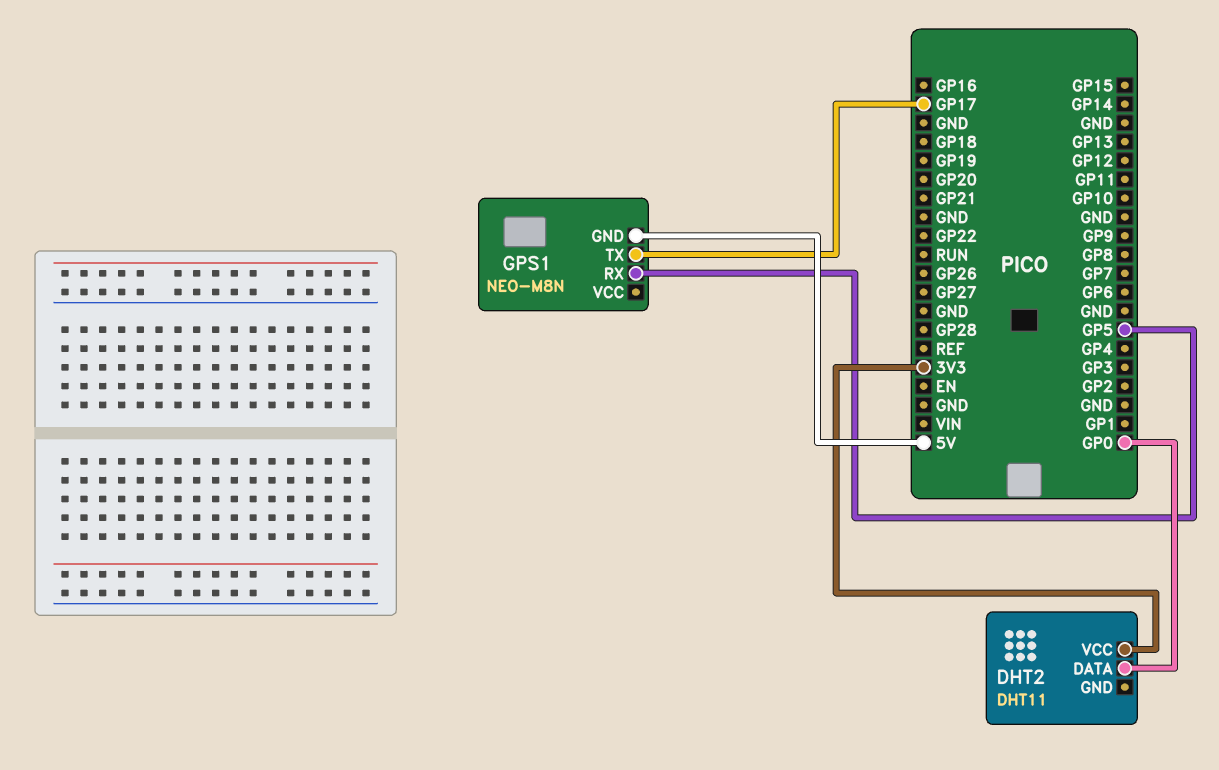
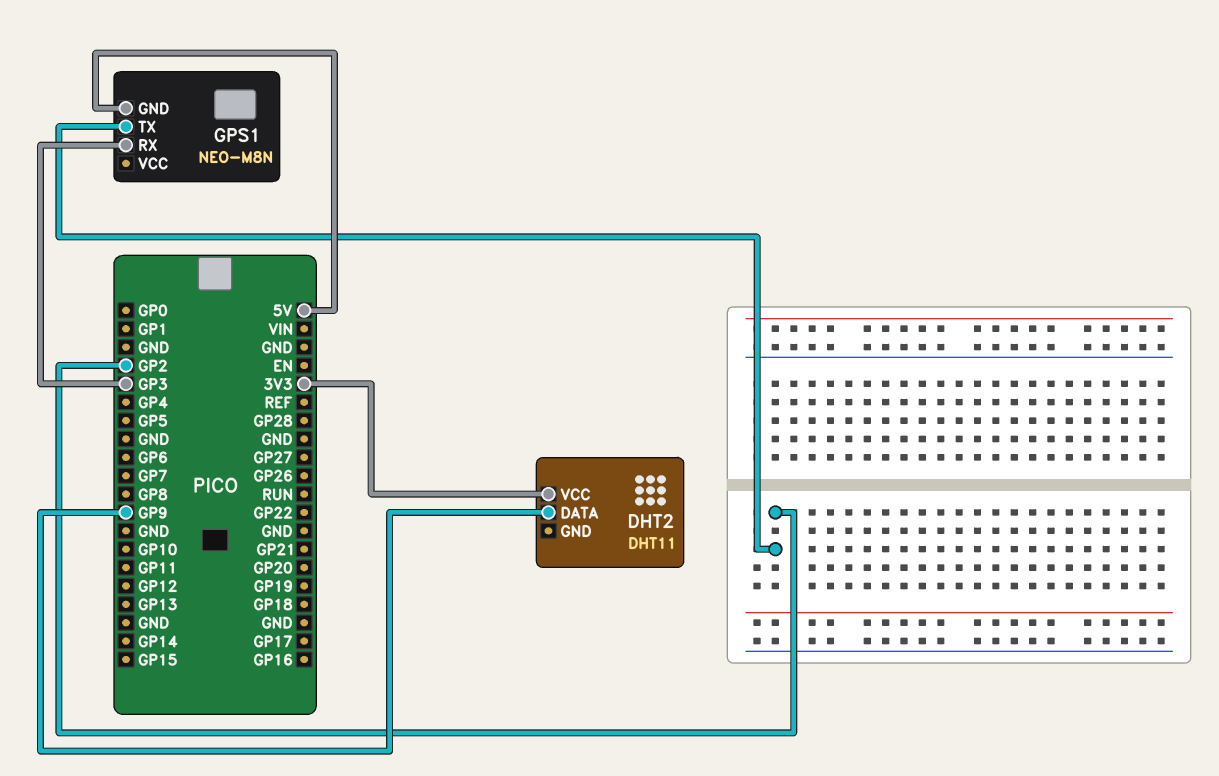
DHT2 pin DATA: GP0 -> GP9
GPS1 pin RX: GP5 -> GP3
GPS1 pin TX: GP17 -> GP2

